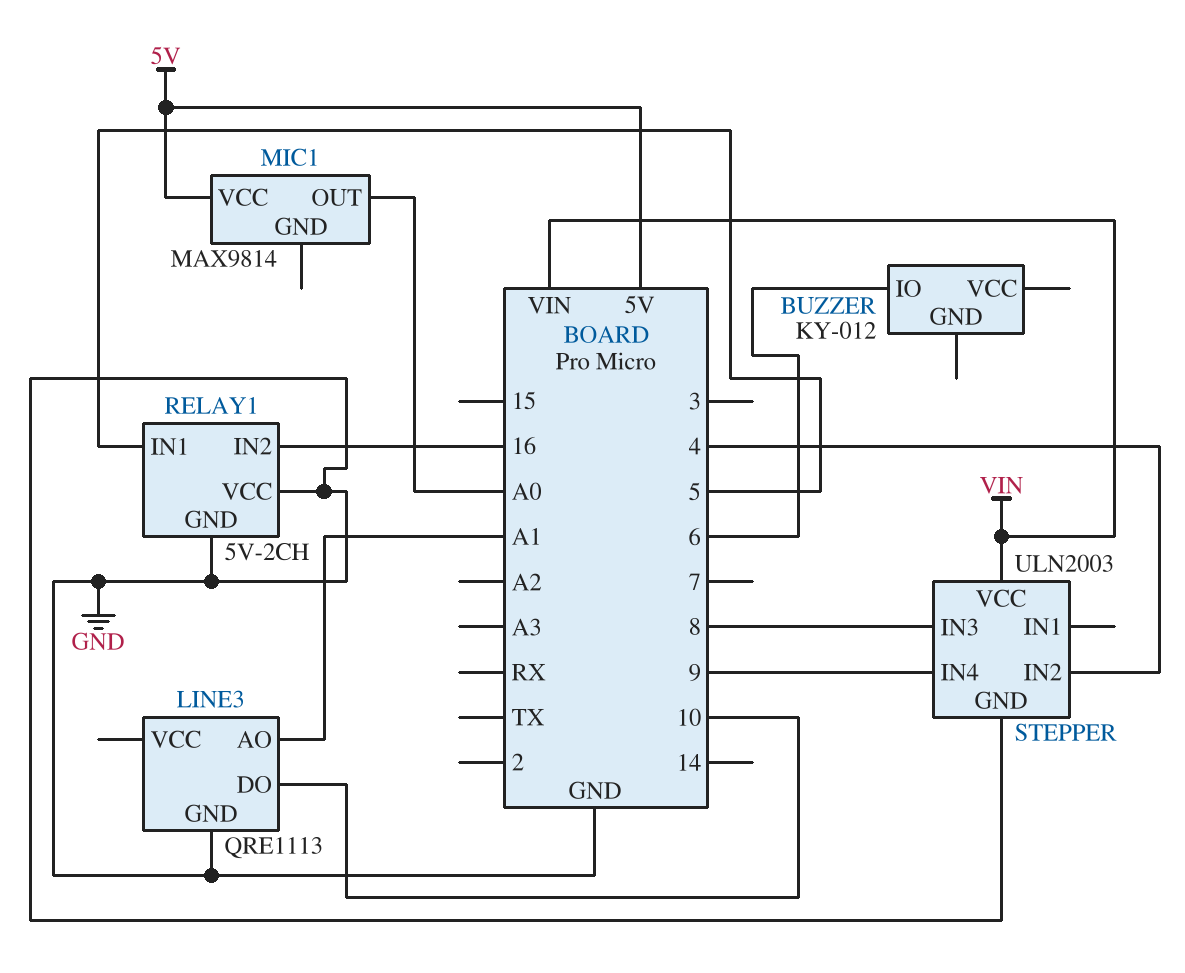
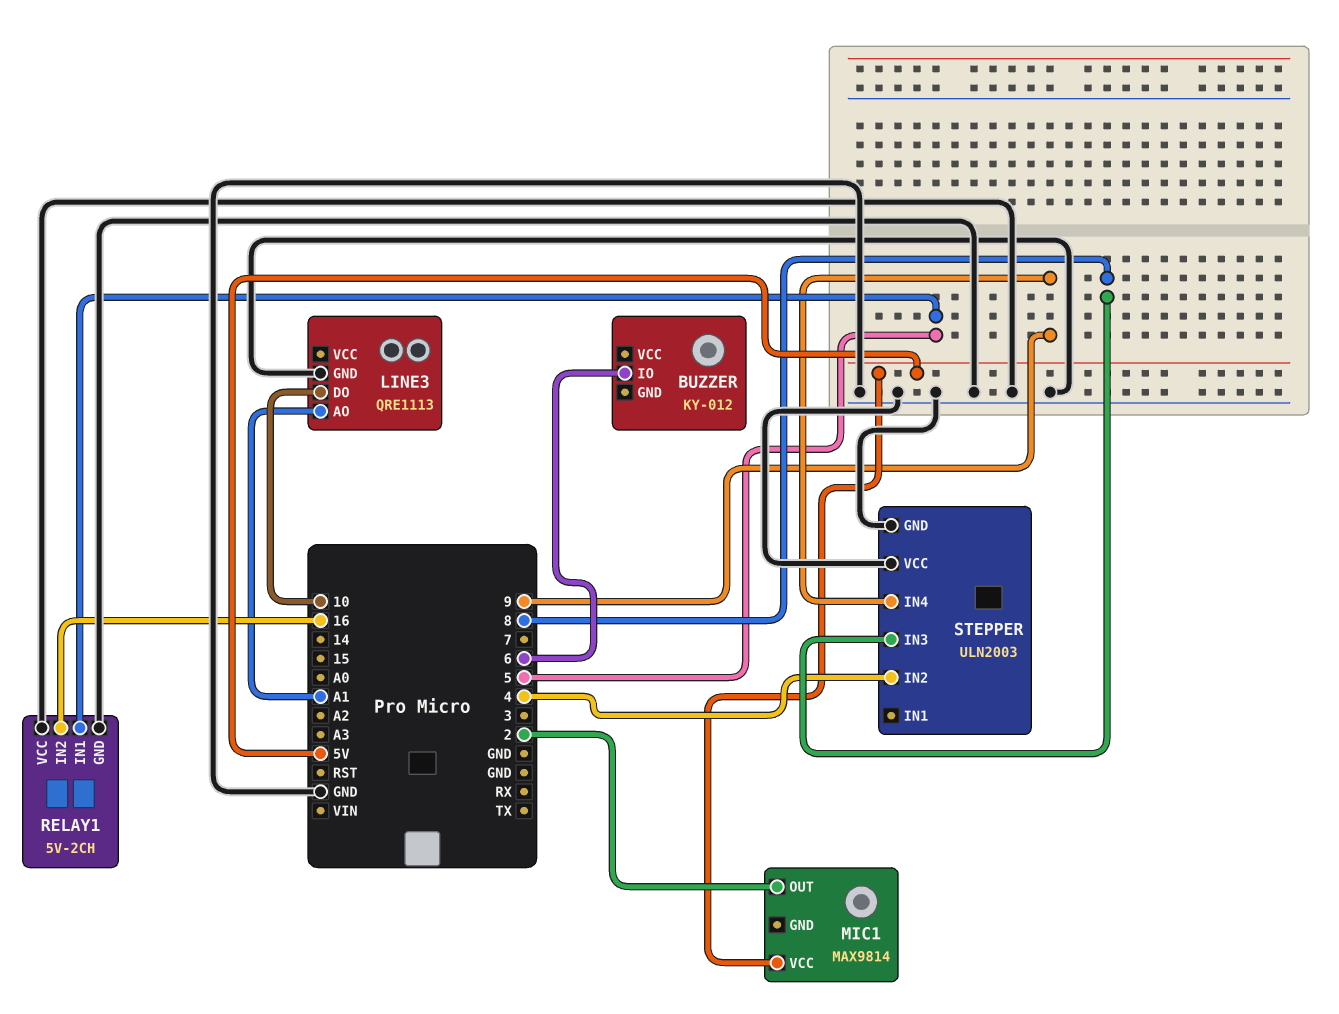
MIC1 pin OUT: A0 -> 2
STEPPER pin VCC: VIN -> GND

